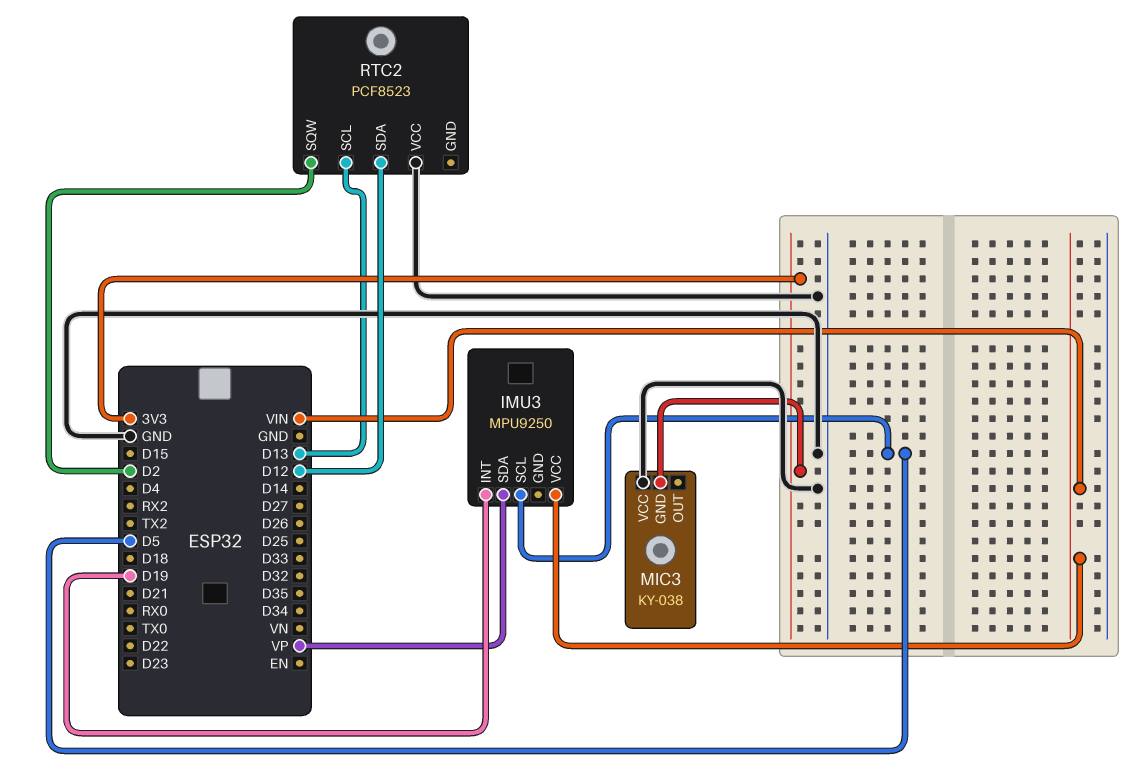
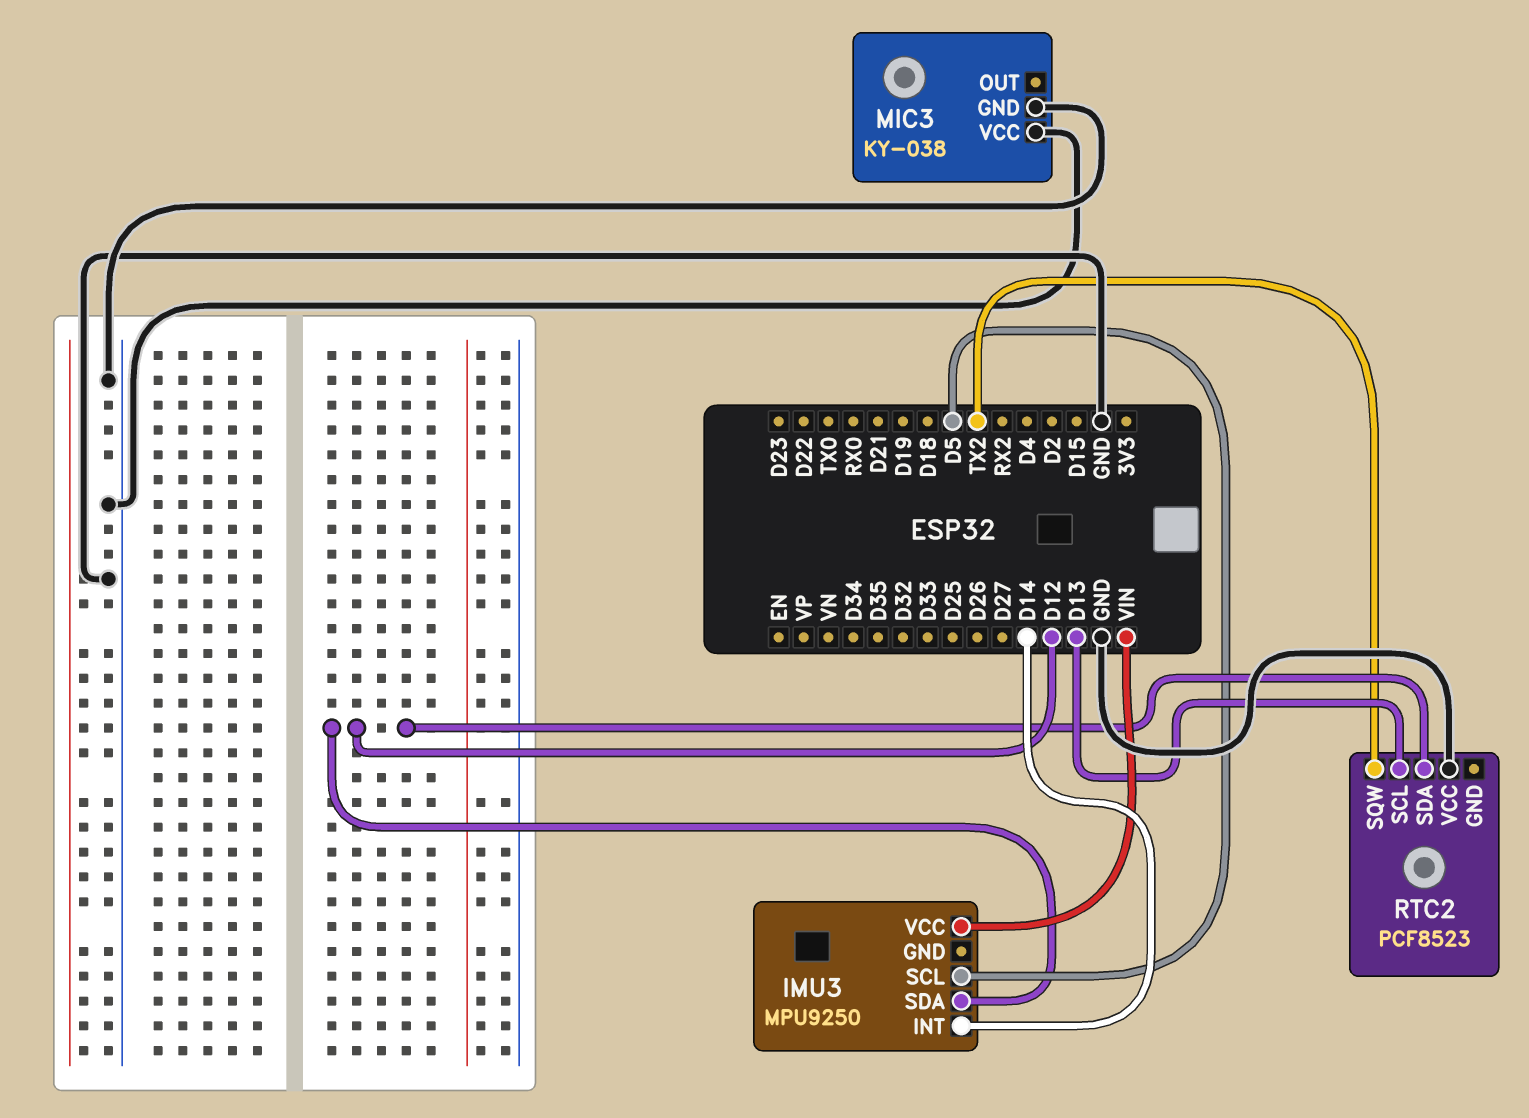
IMU3 pin INT: D19 -> D14
IMU3 pin SDA: VP -> D12
MIC3 pin GND: 3V3 -> GND
RTC2 pin SQW: D2 -> TX2

